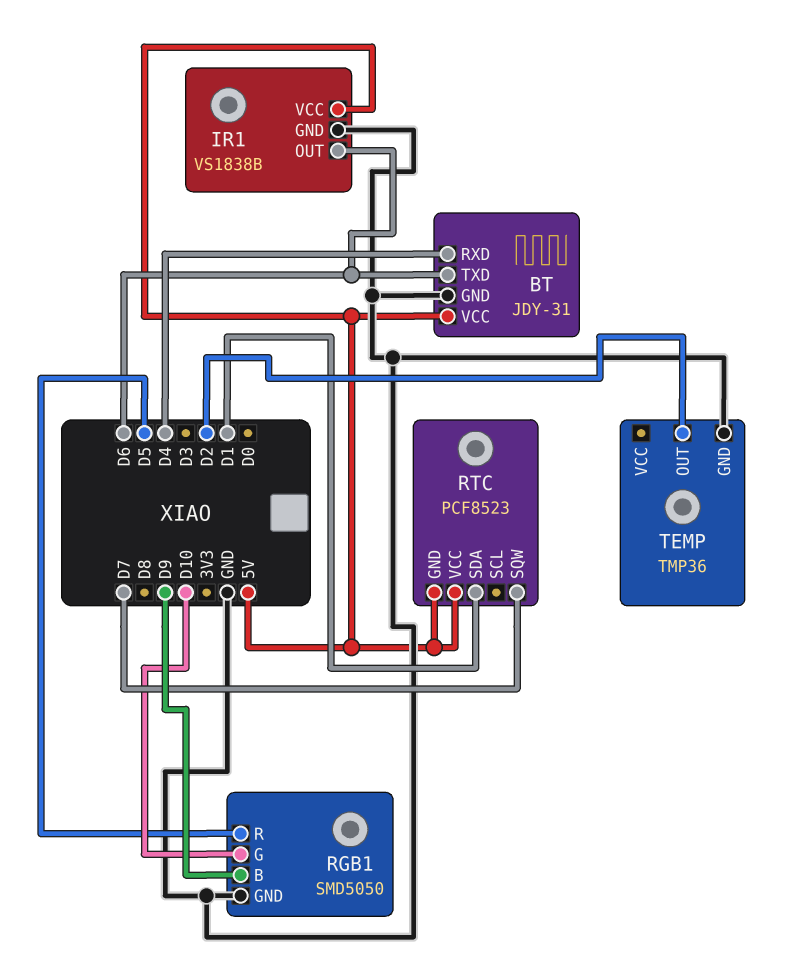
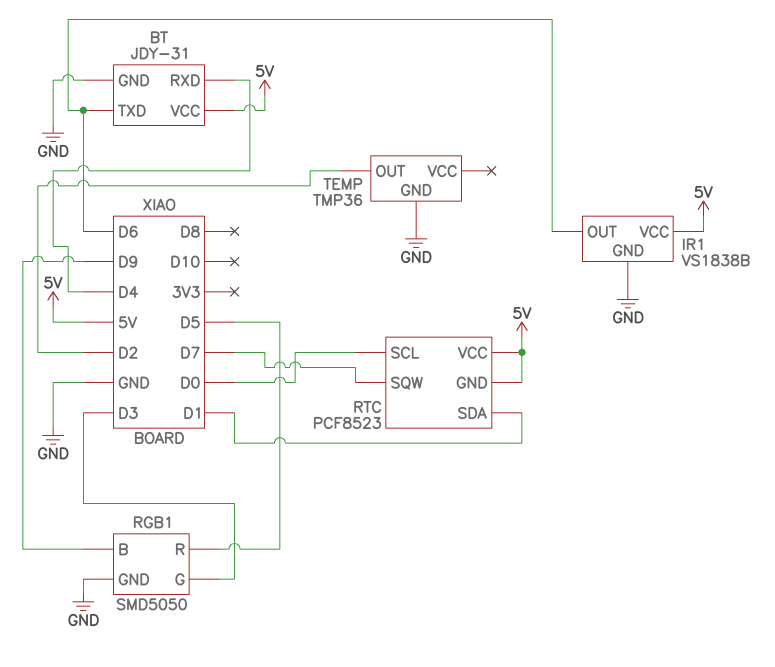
RGB1 pin G: D10 -> D3
RTC pin SCL: none -> D0

